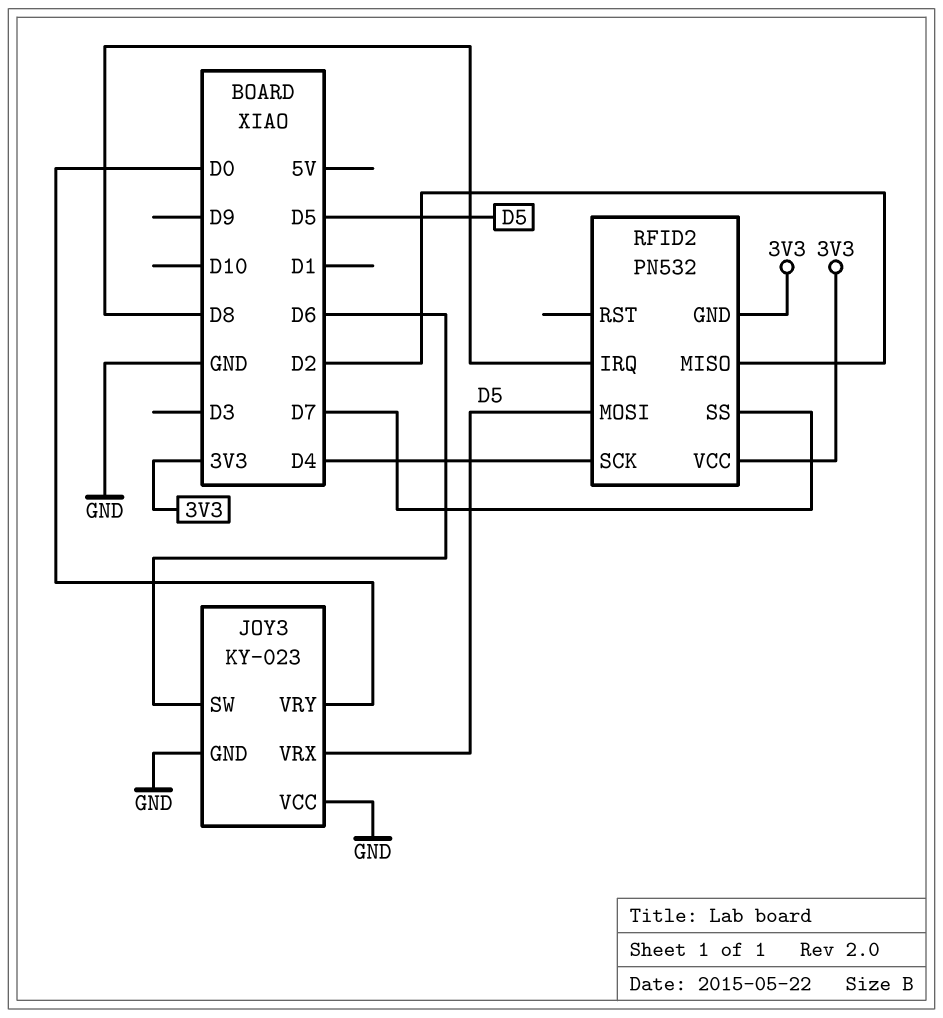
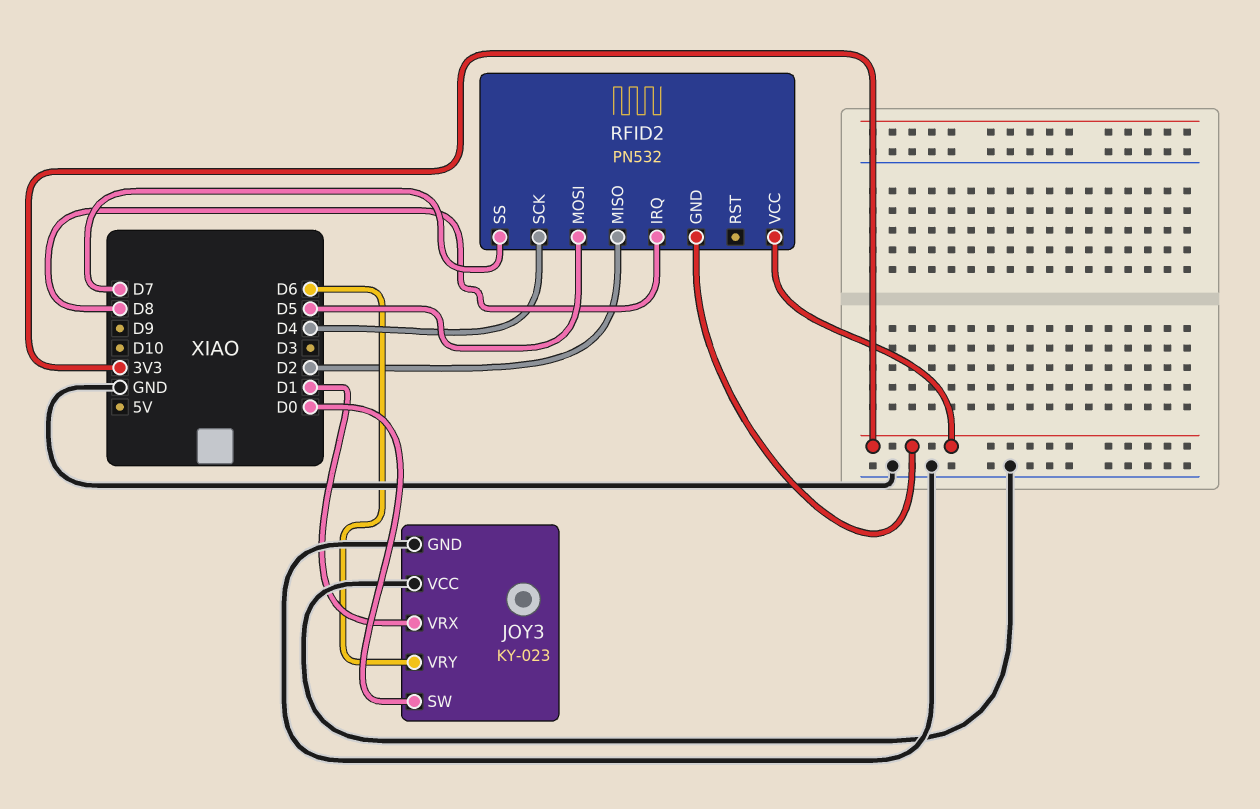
JOY3 pin SW: D6 -> D0
JOY3 pin VRX: D5 -> D1
JOY3 pin VRY: D0 -> D6

